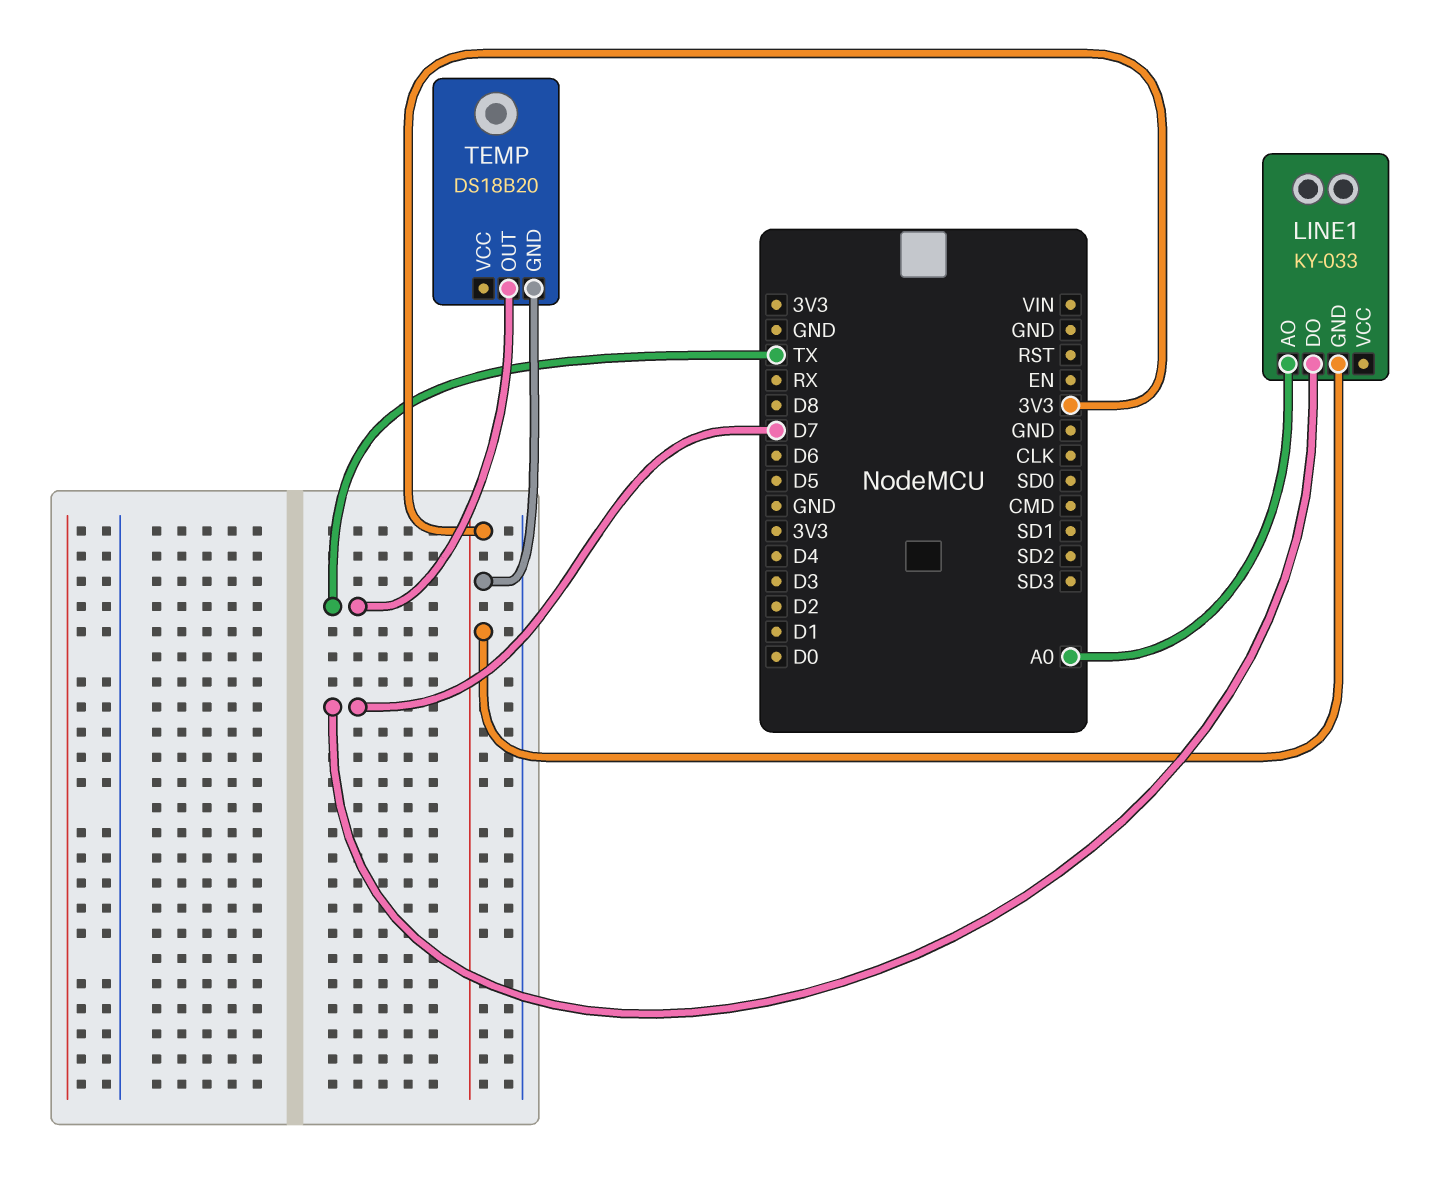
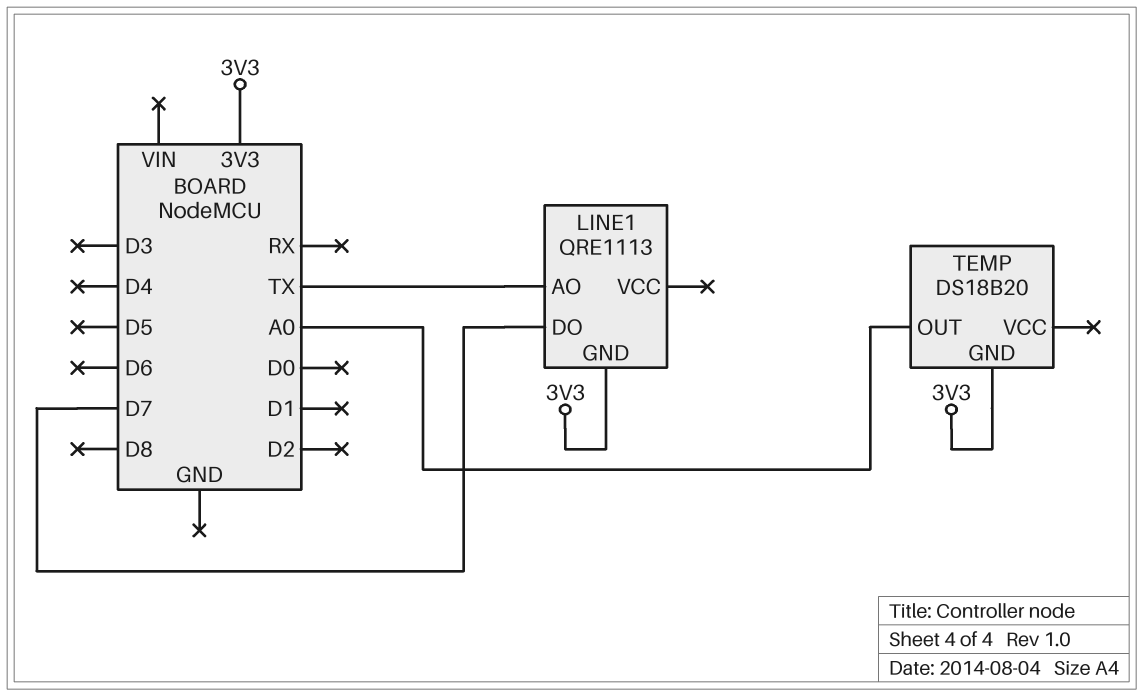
LINE1: KY-033 -> QRE1113
LINE1 pin AO: A0 -> TX
TEMP pin OUT: TX -> A0

